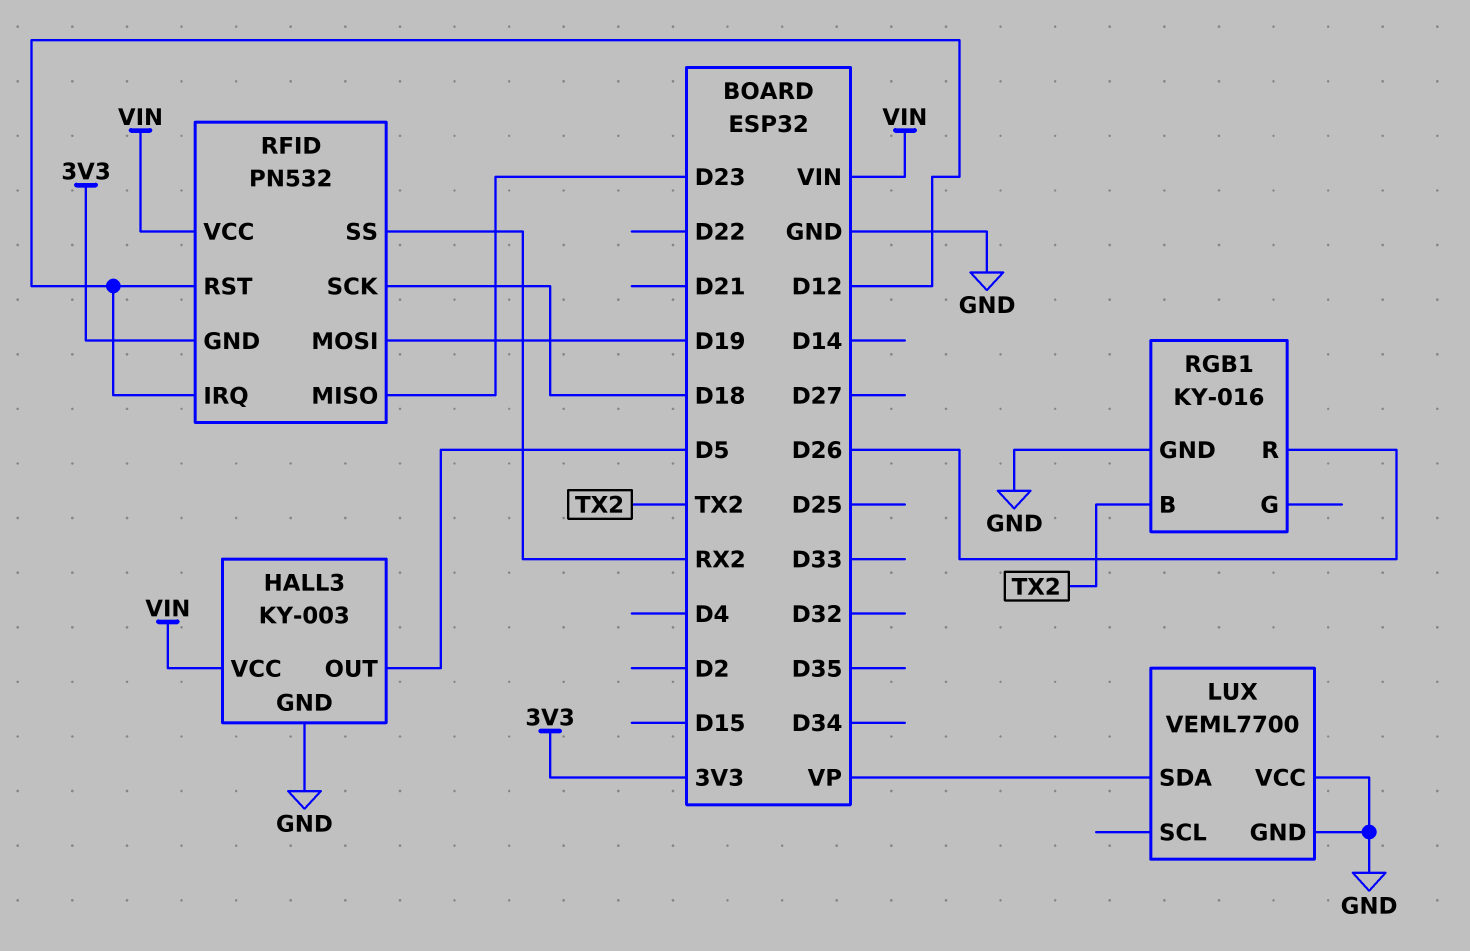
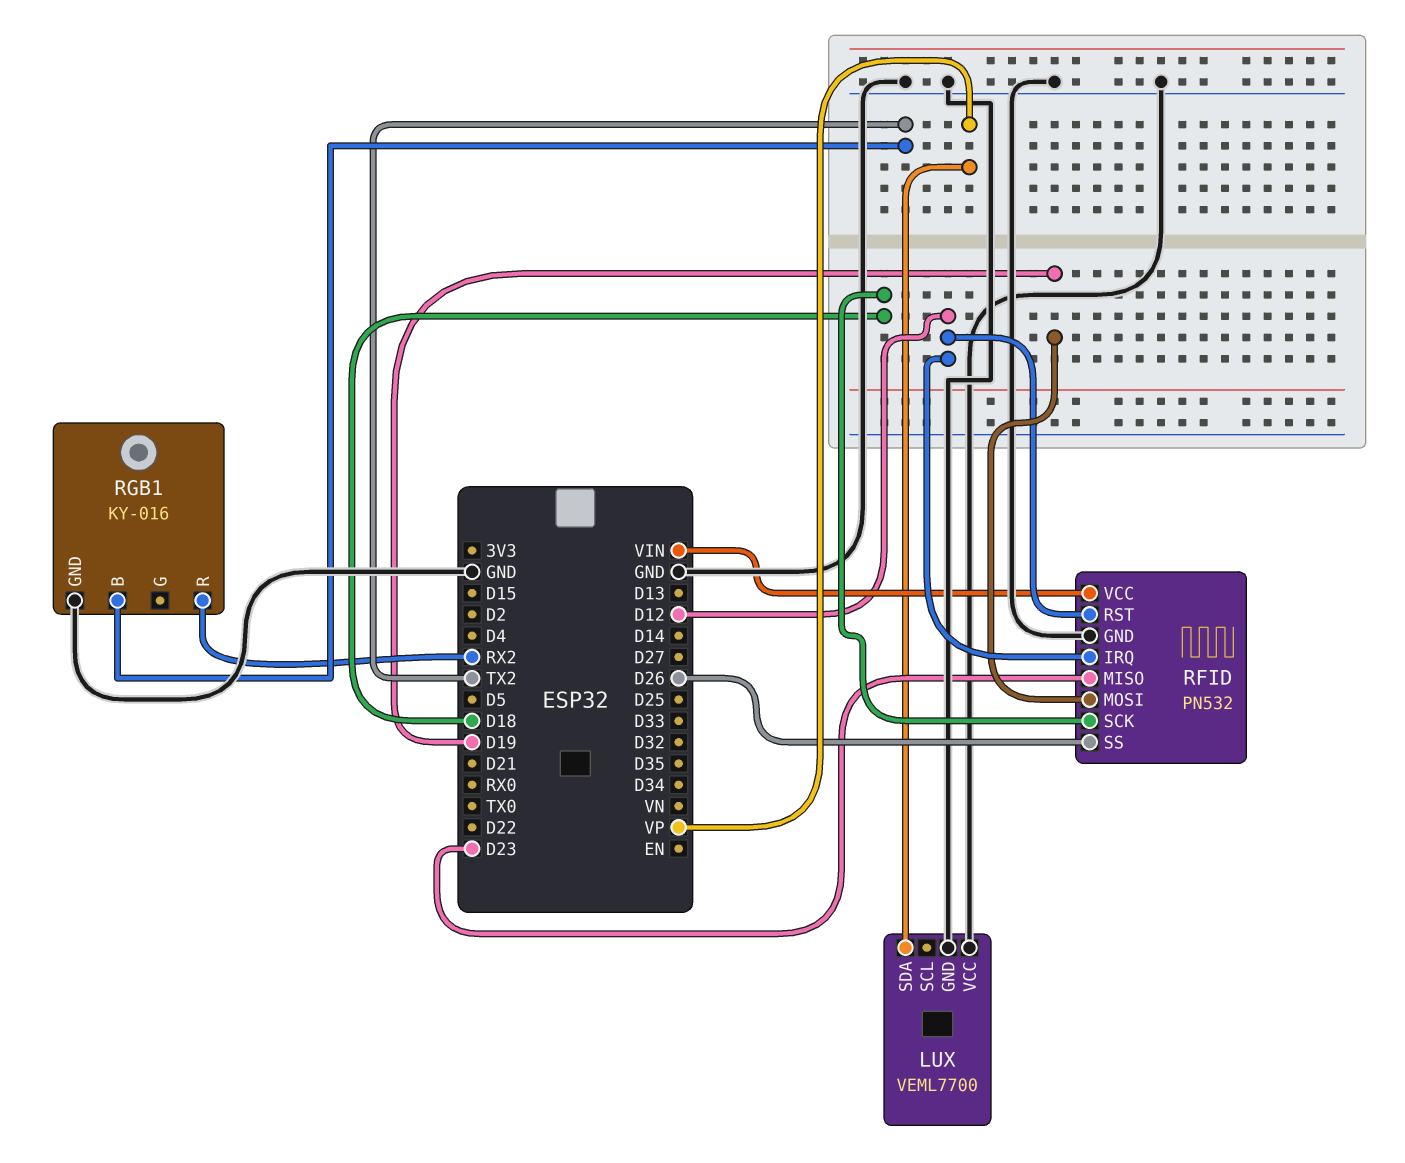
HALL3: KY-003 -> none
HALL3 pin GND: GND -> none
HALL3 pin OUT: D5 -> none
HALL3 pin VCC: VIN -> none
RFID pin GND: 3V3 -> GND
RFID pin SS: RX2 -> D26
RGB1 pin R: D26 -> RX2

